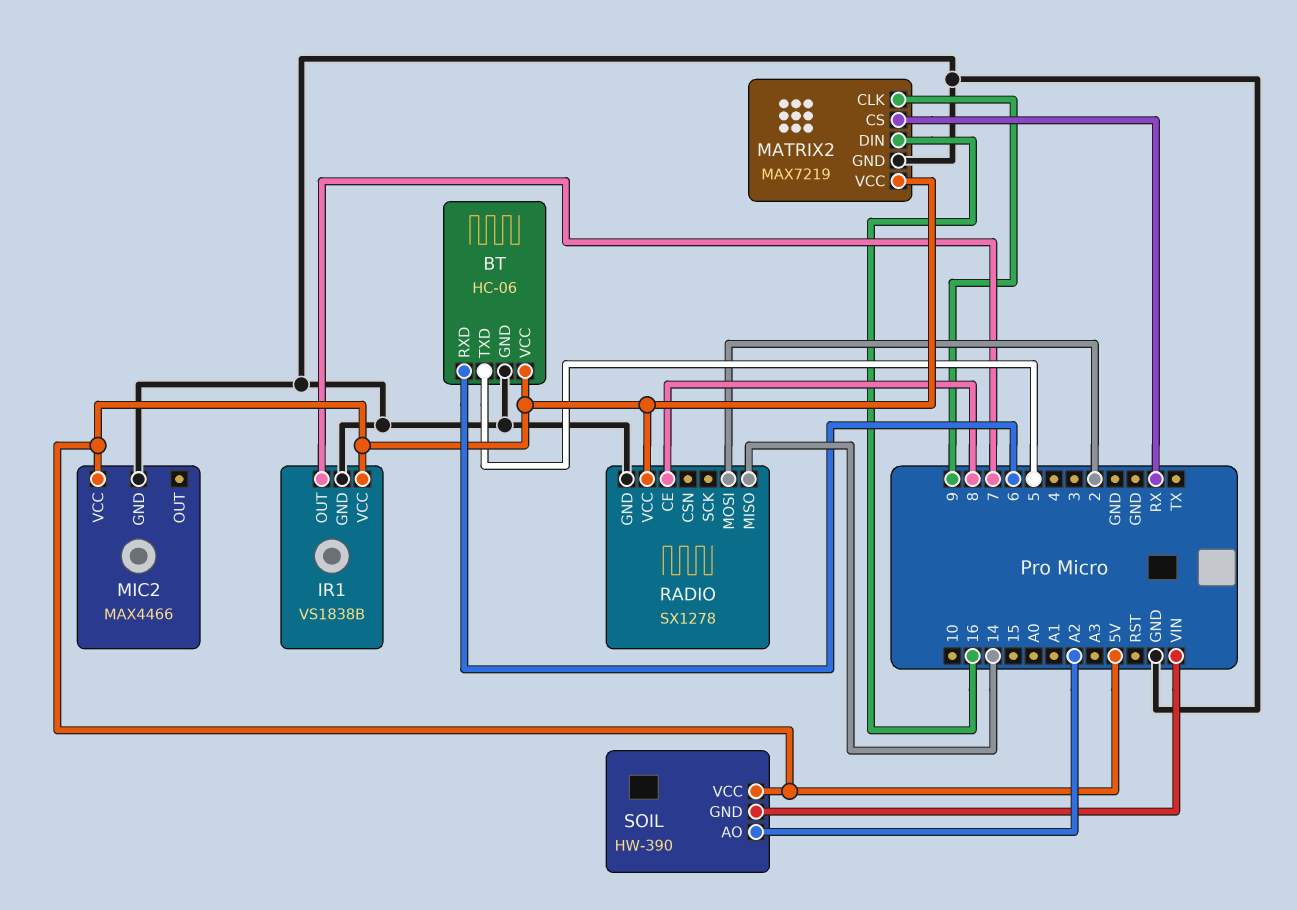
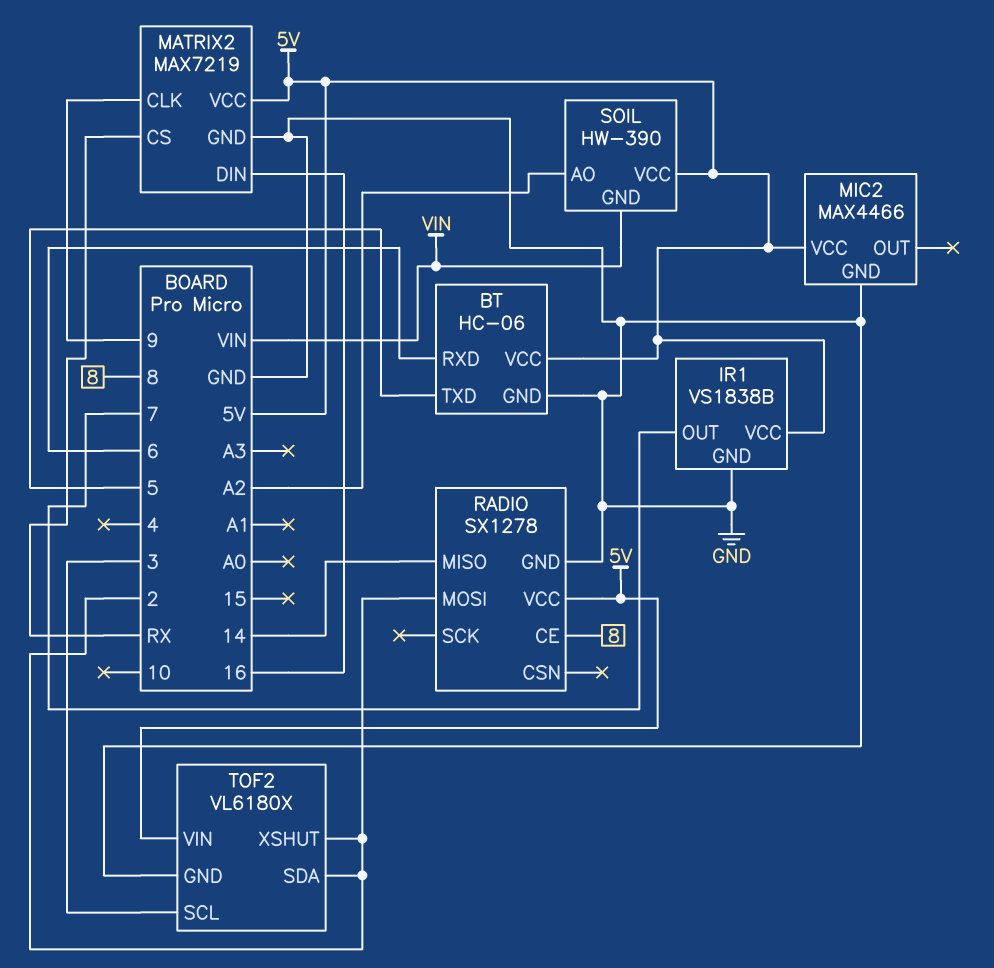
TOF2: none -> VL6180X
TOF2 pin GND: none -> GND
TOF2 pin SCL: none -> 3
TOF2 pin SDA: none -> 2
TOF2 pin VIN: none -> 5V
TOF2 pin XSHUT: none -> 2

